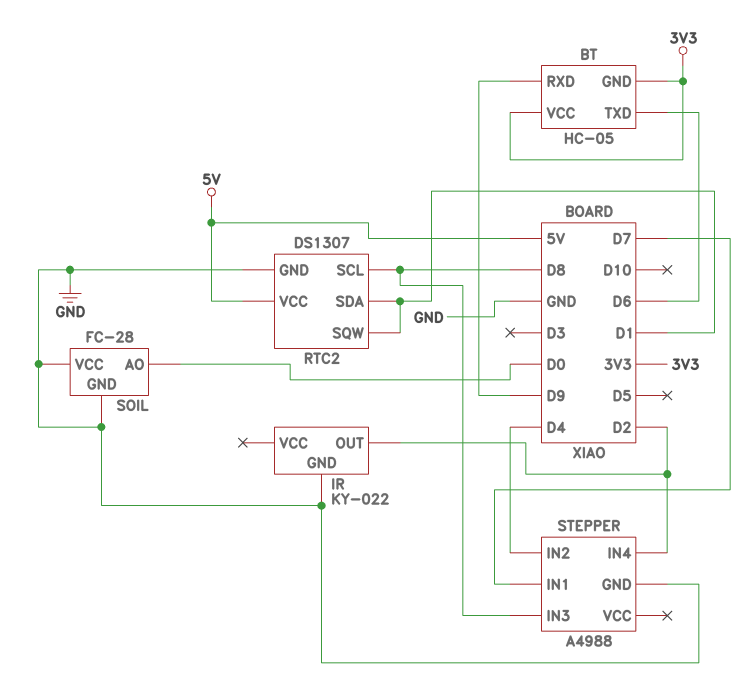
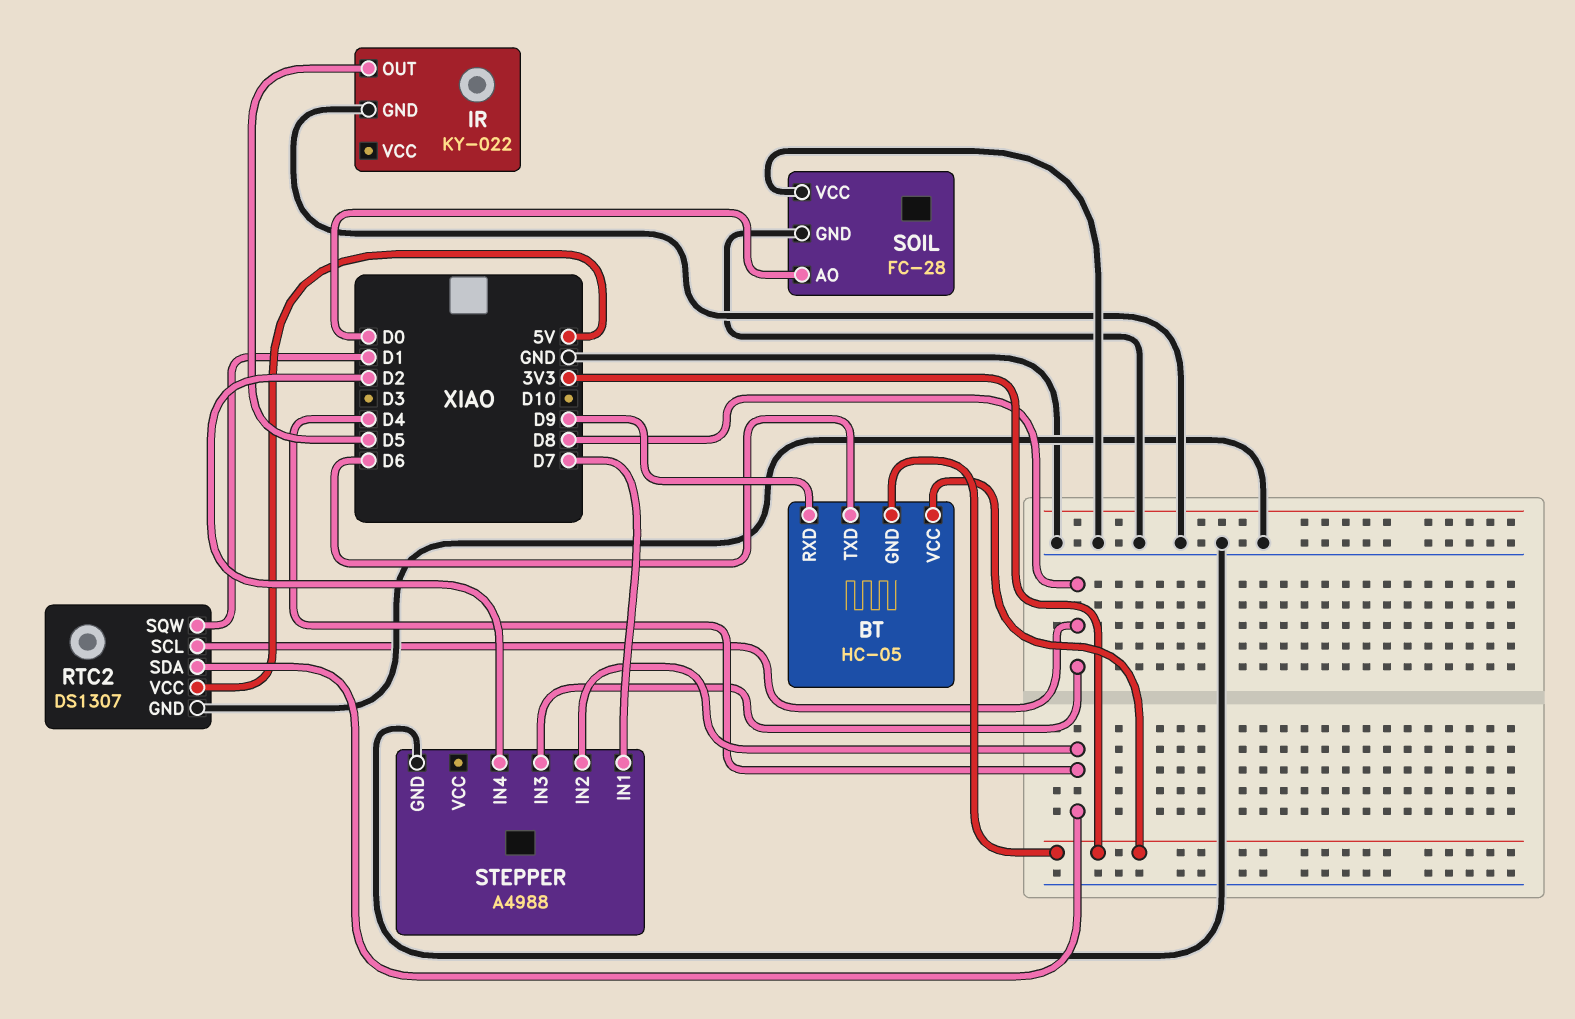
IR pin OUT: D2 -> D5
RTC2 pin SDA: D1 -> D4

